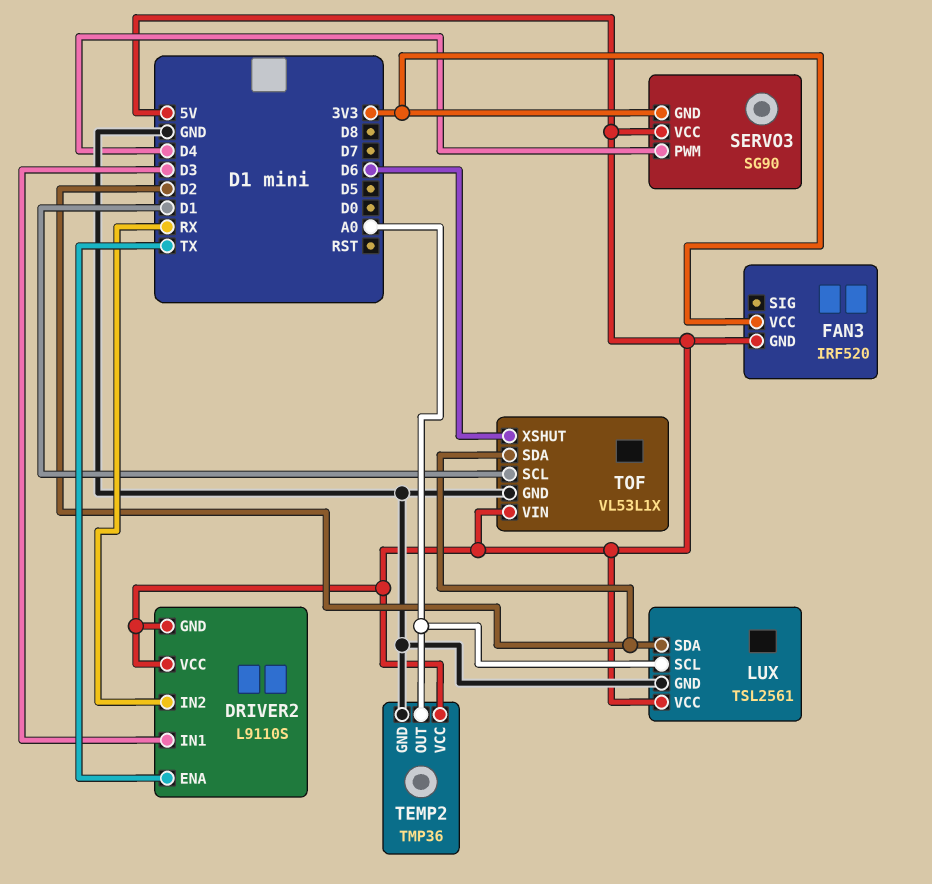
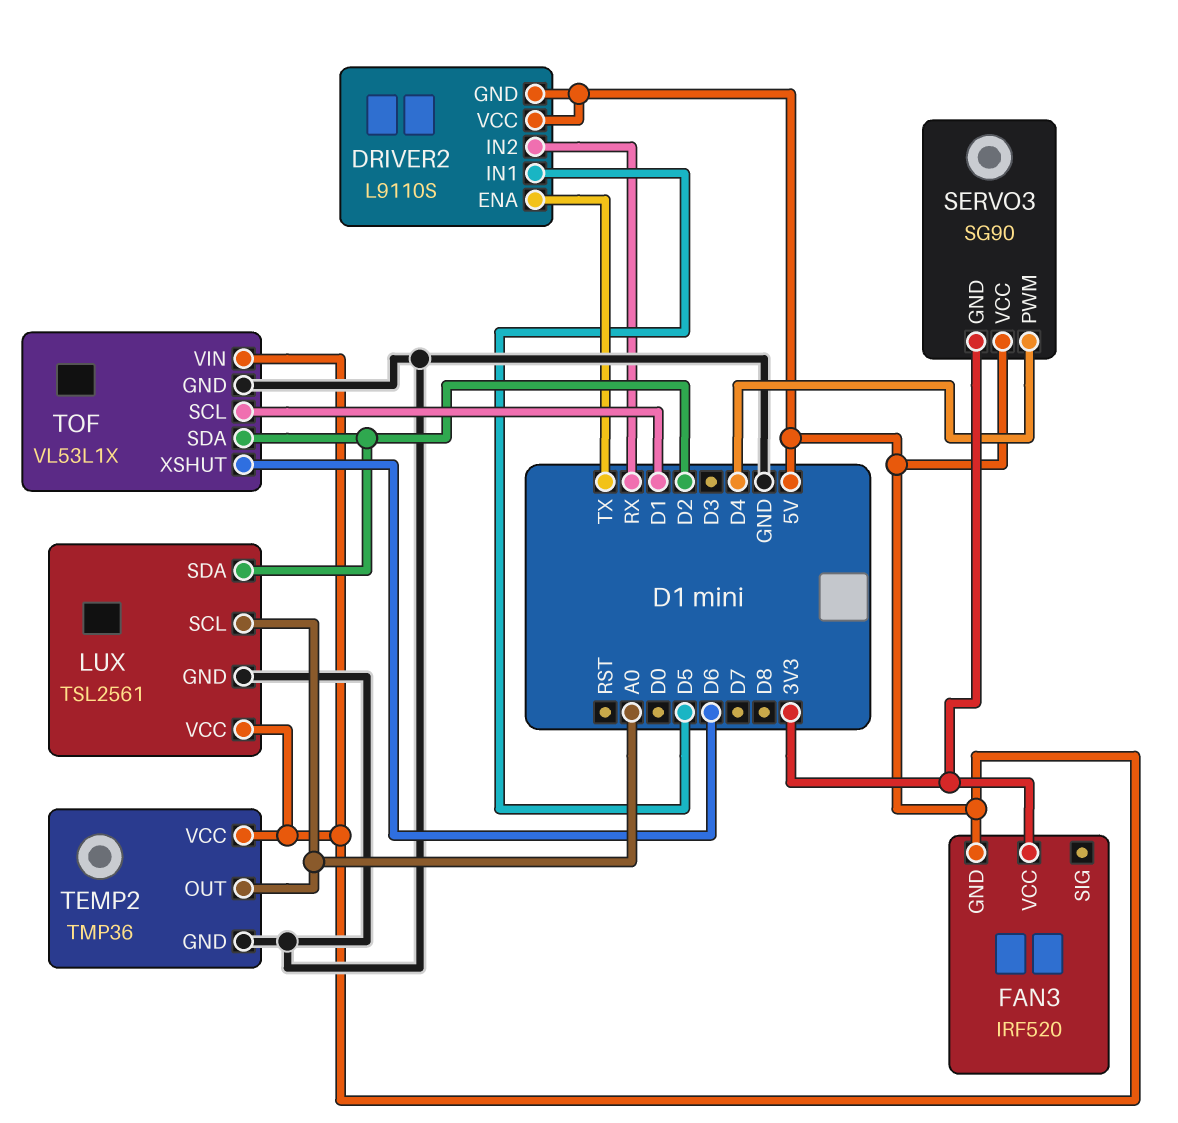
DRIVER2 pin IN1: D3 -> D5

